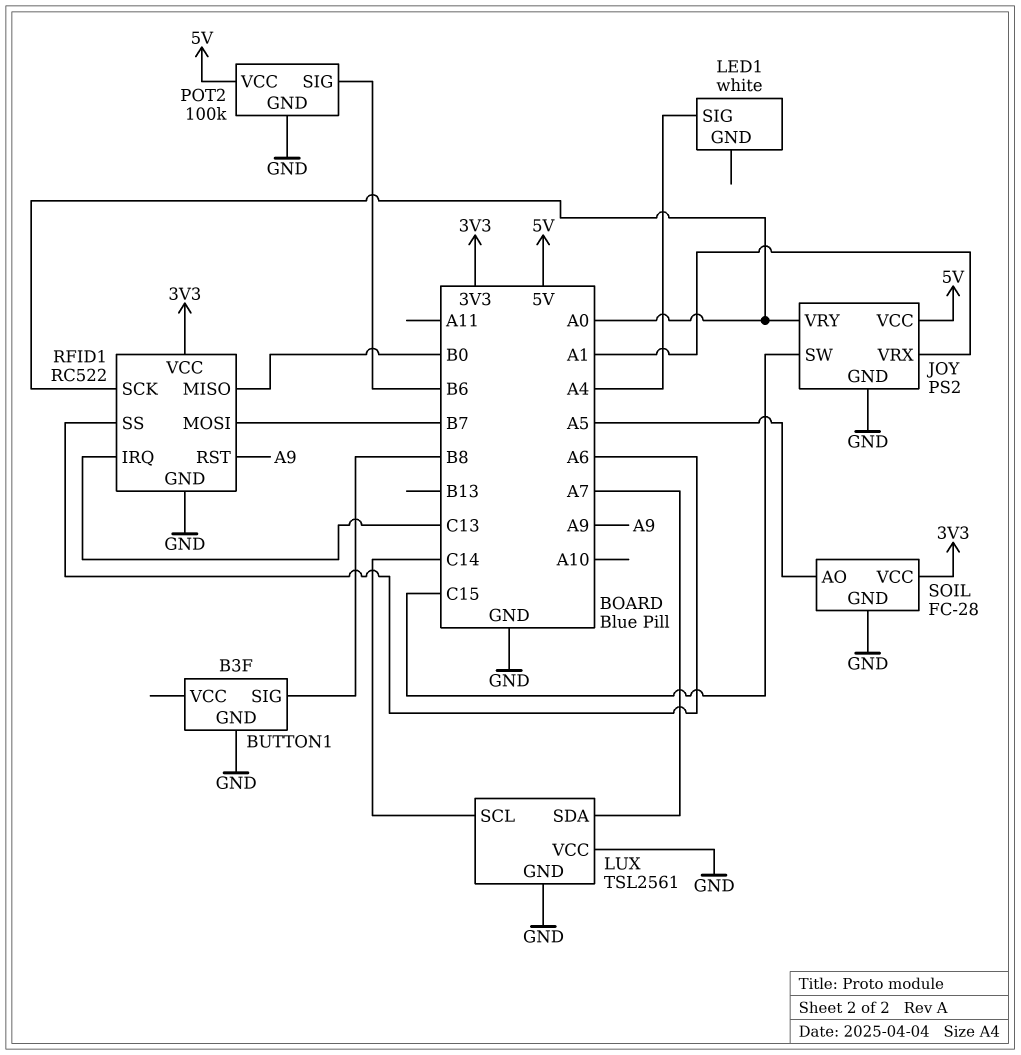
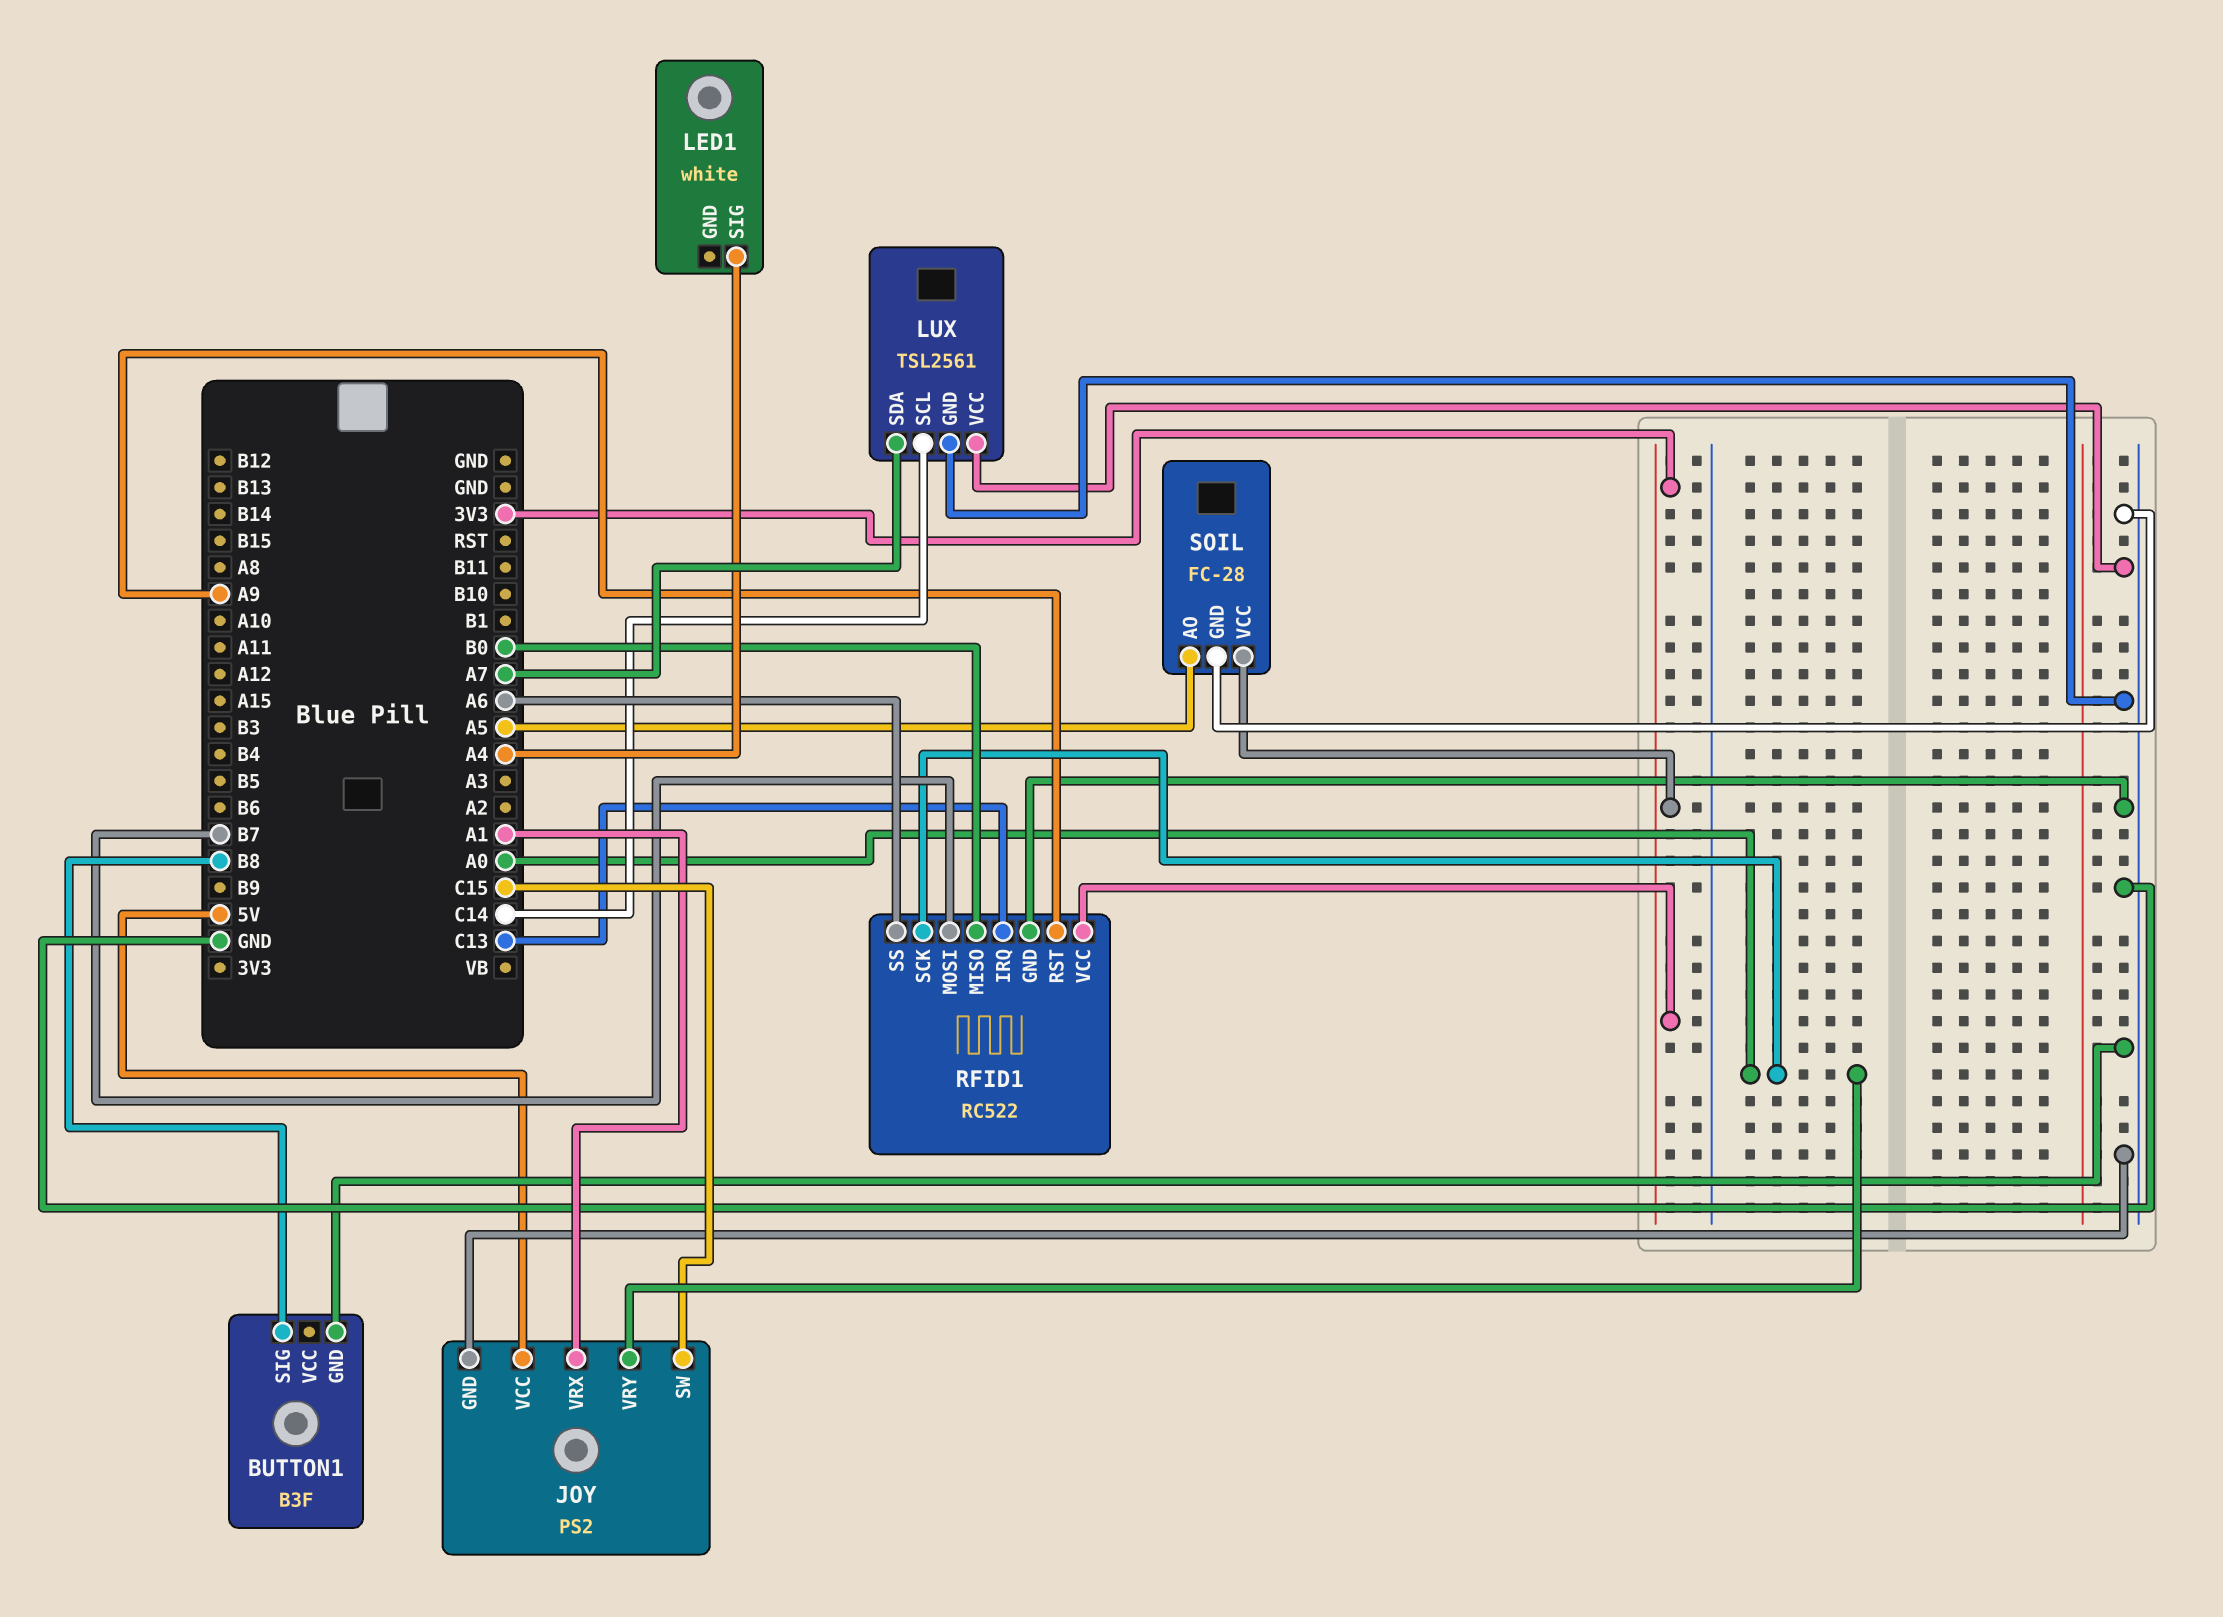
POT2: 100k -> none
POT2 pin GND: GND -> none
POT2 pin SIG: B6 -> none
POT2 pin VCC: 5V -> none

